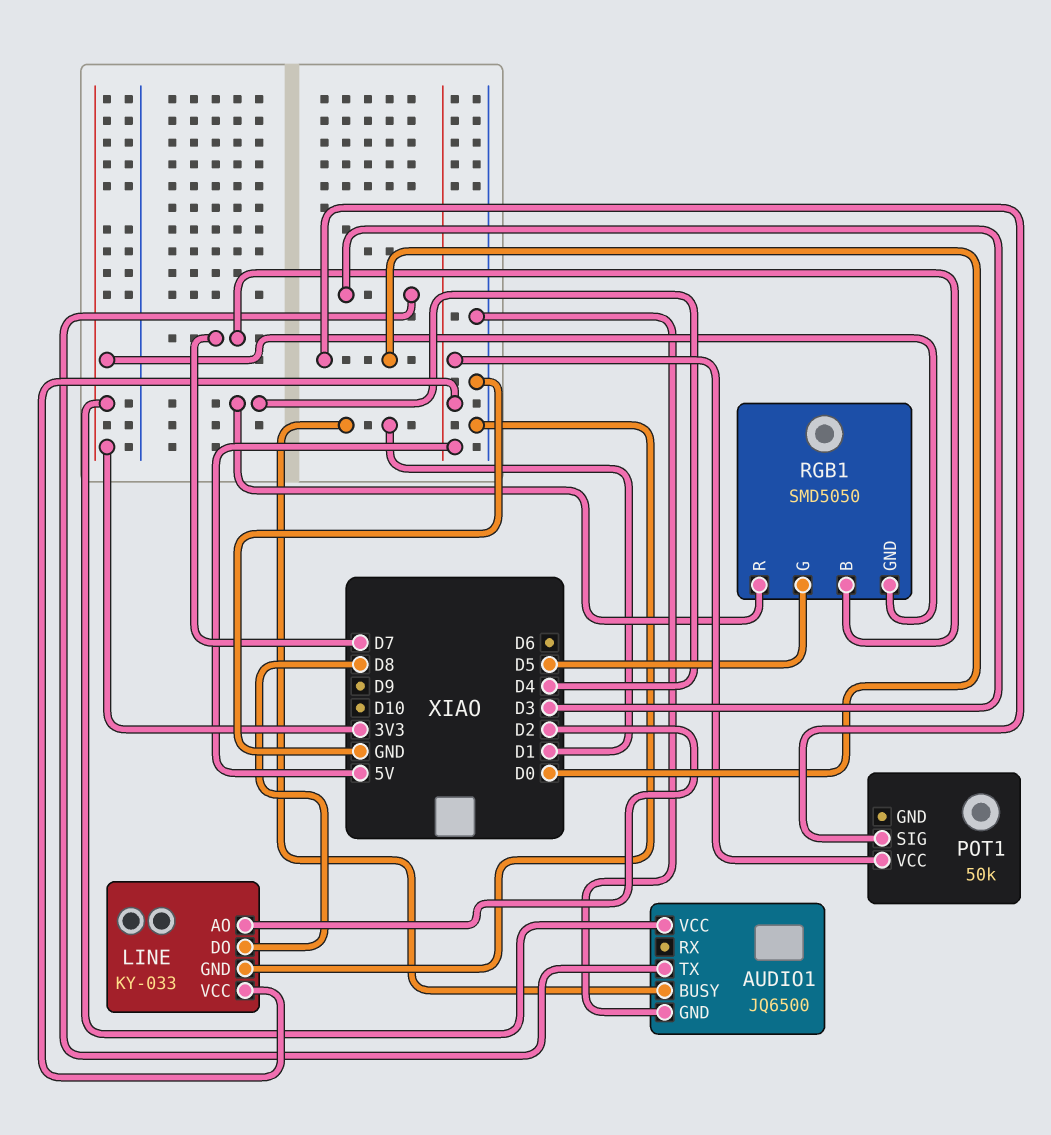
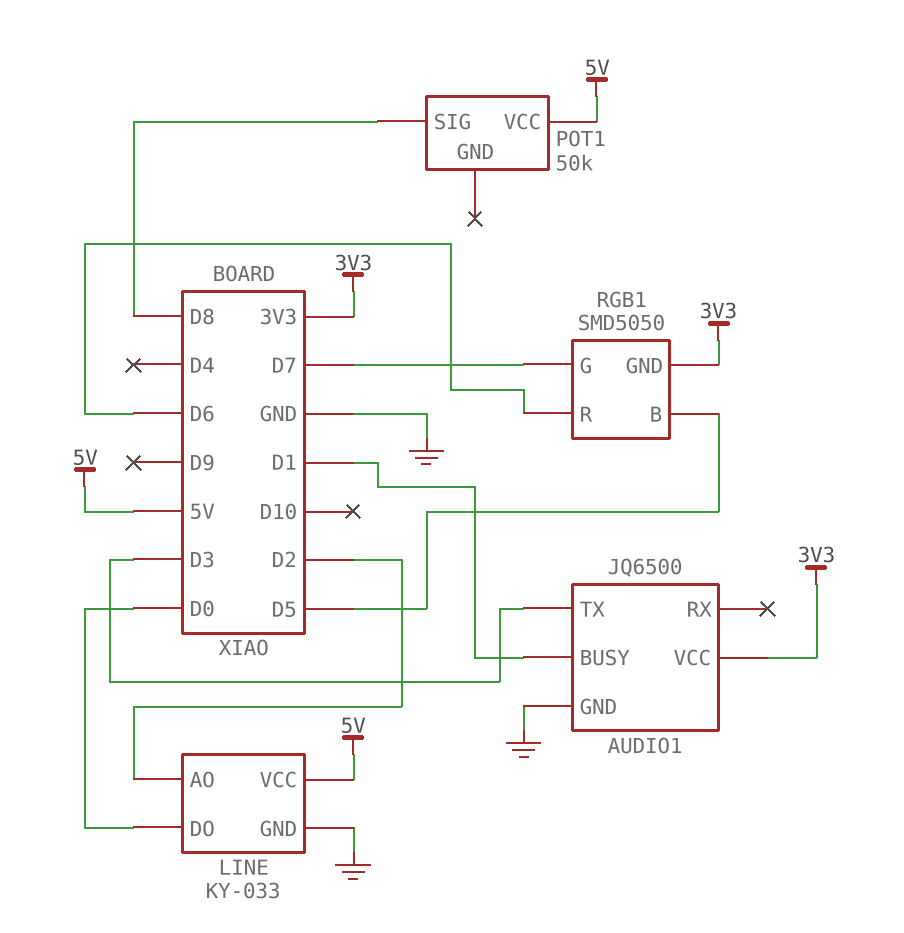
LINE pin DO: D8 -> D0
POT1 pin SIG: D0 -> D8
RGB1 pin B: D7 -> D5
RGB1 pin G: D5 -> D7
RGB1 pin R: D4 -> D6

